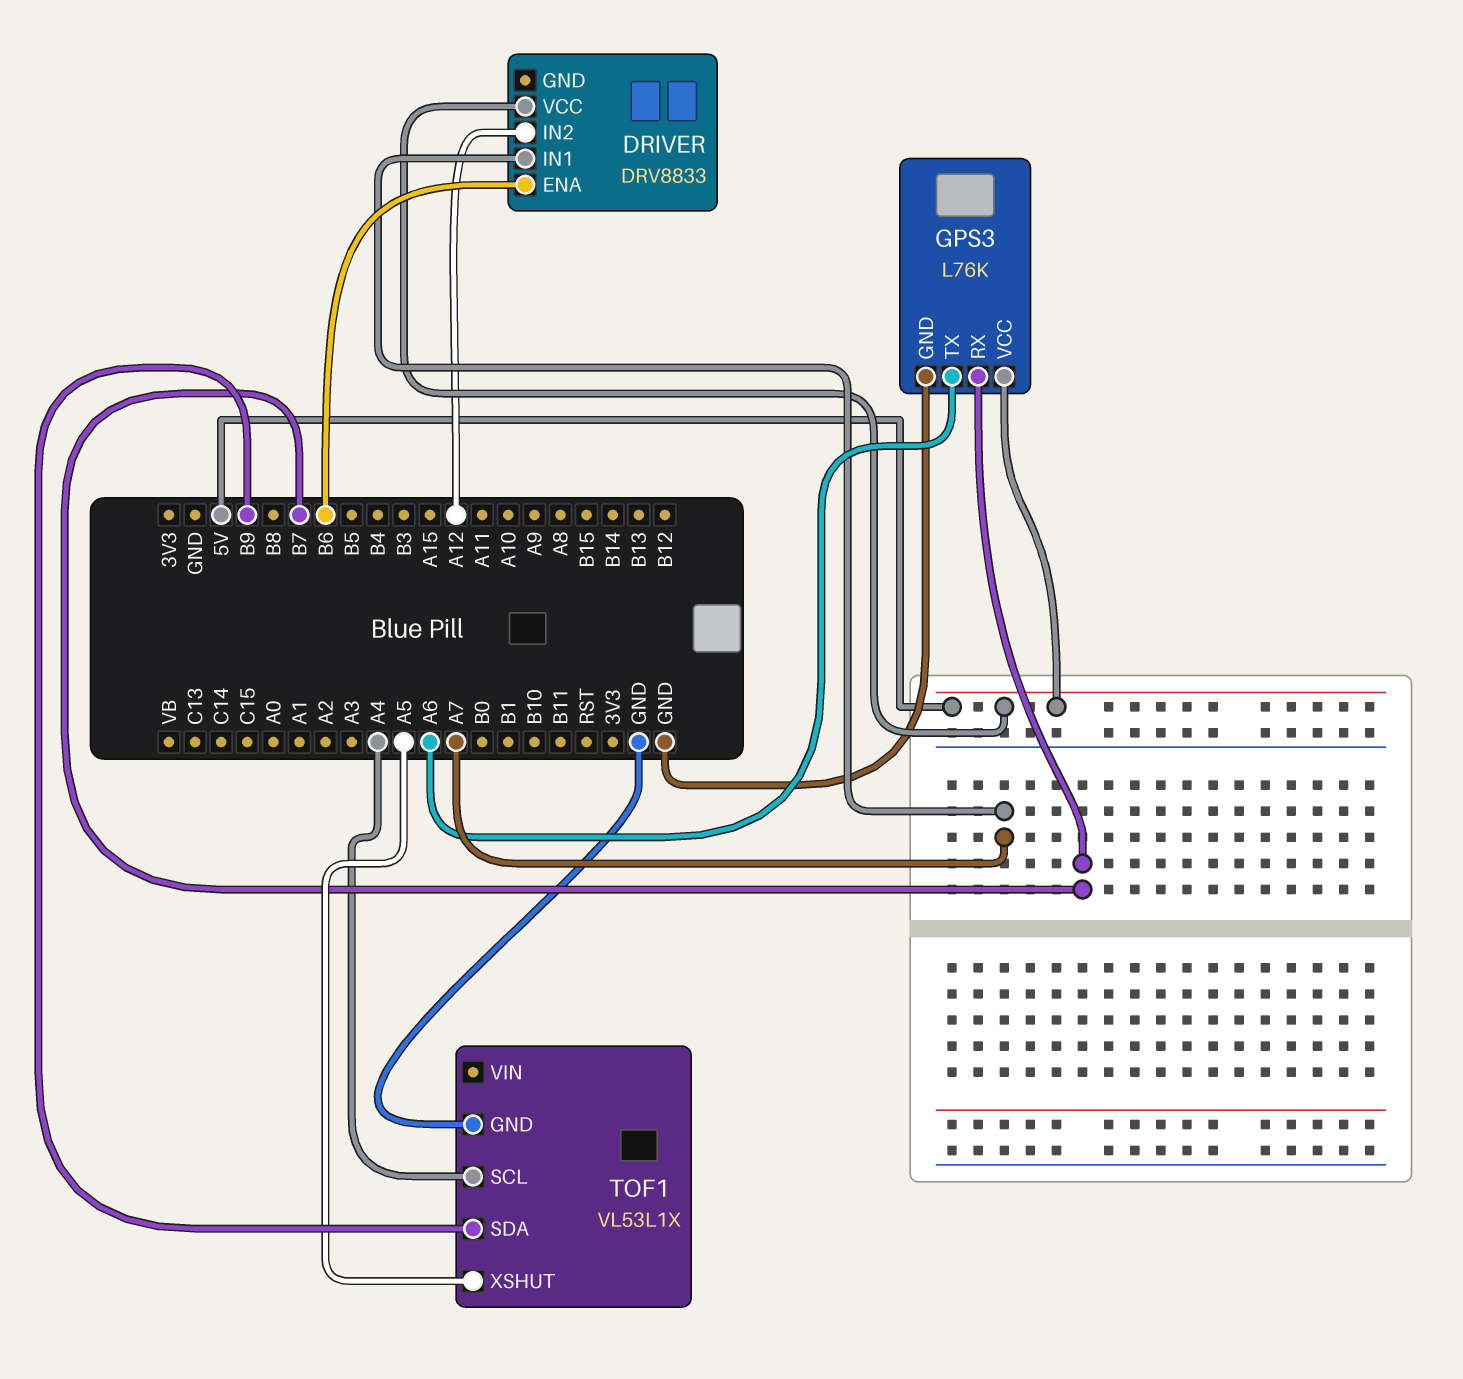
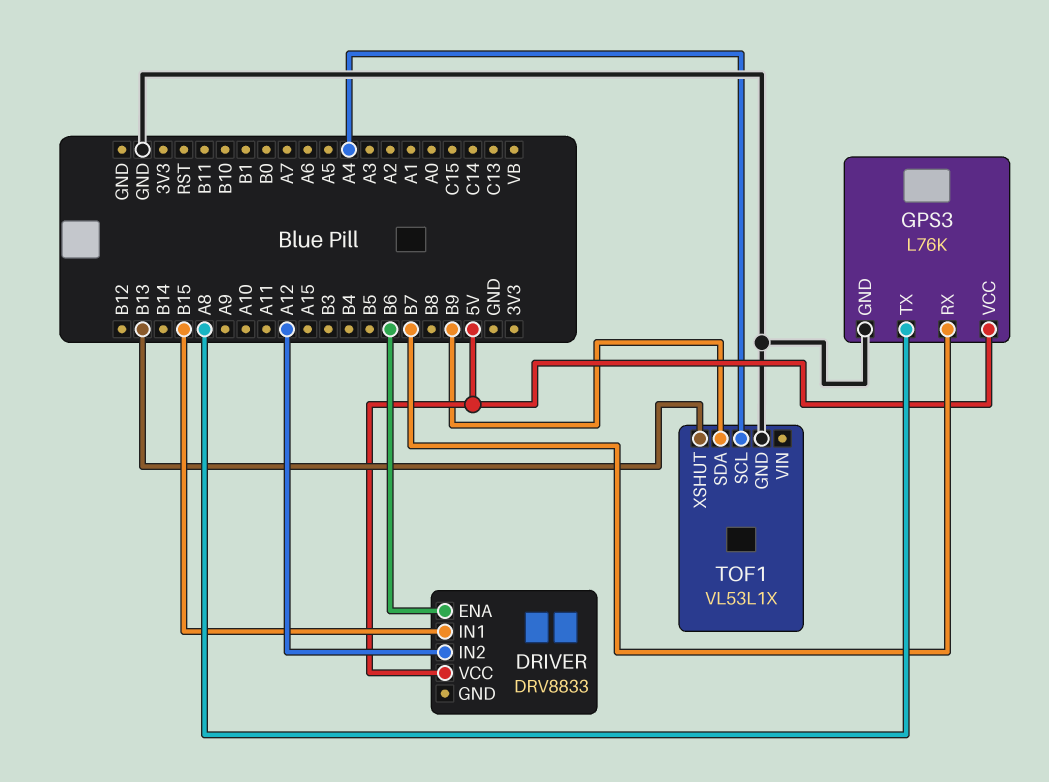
DRIVER pin IN1: A7 -> B15
GPS3 pin TX: A6 -> A8
TOF1 pin XSHUT: A5 -> B13

